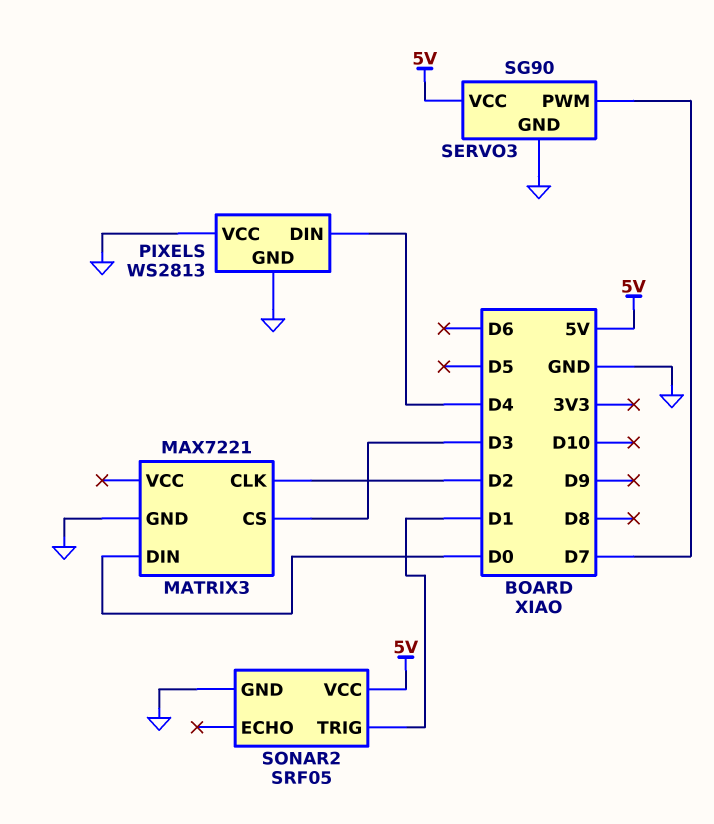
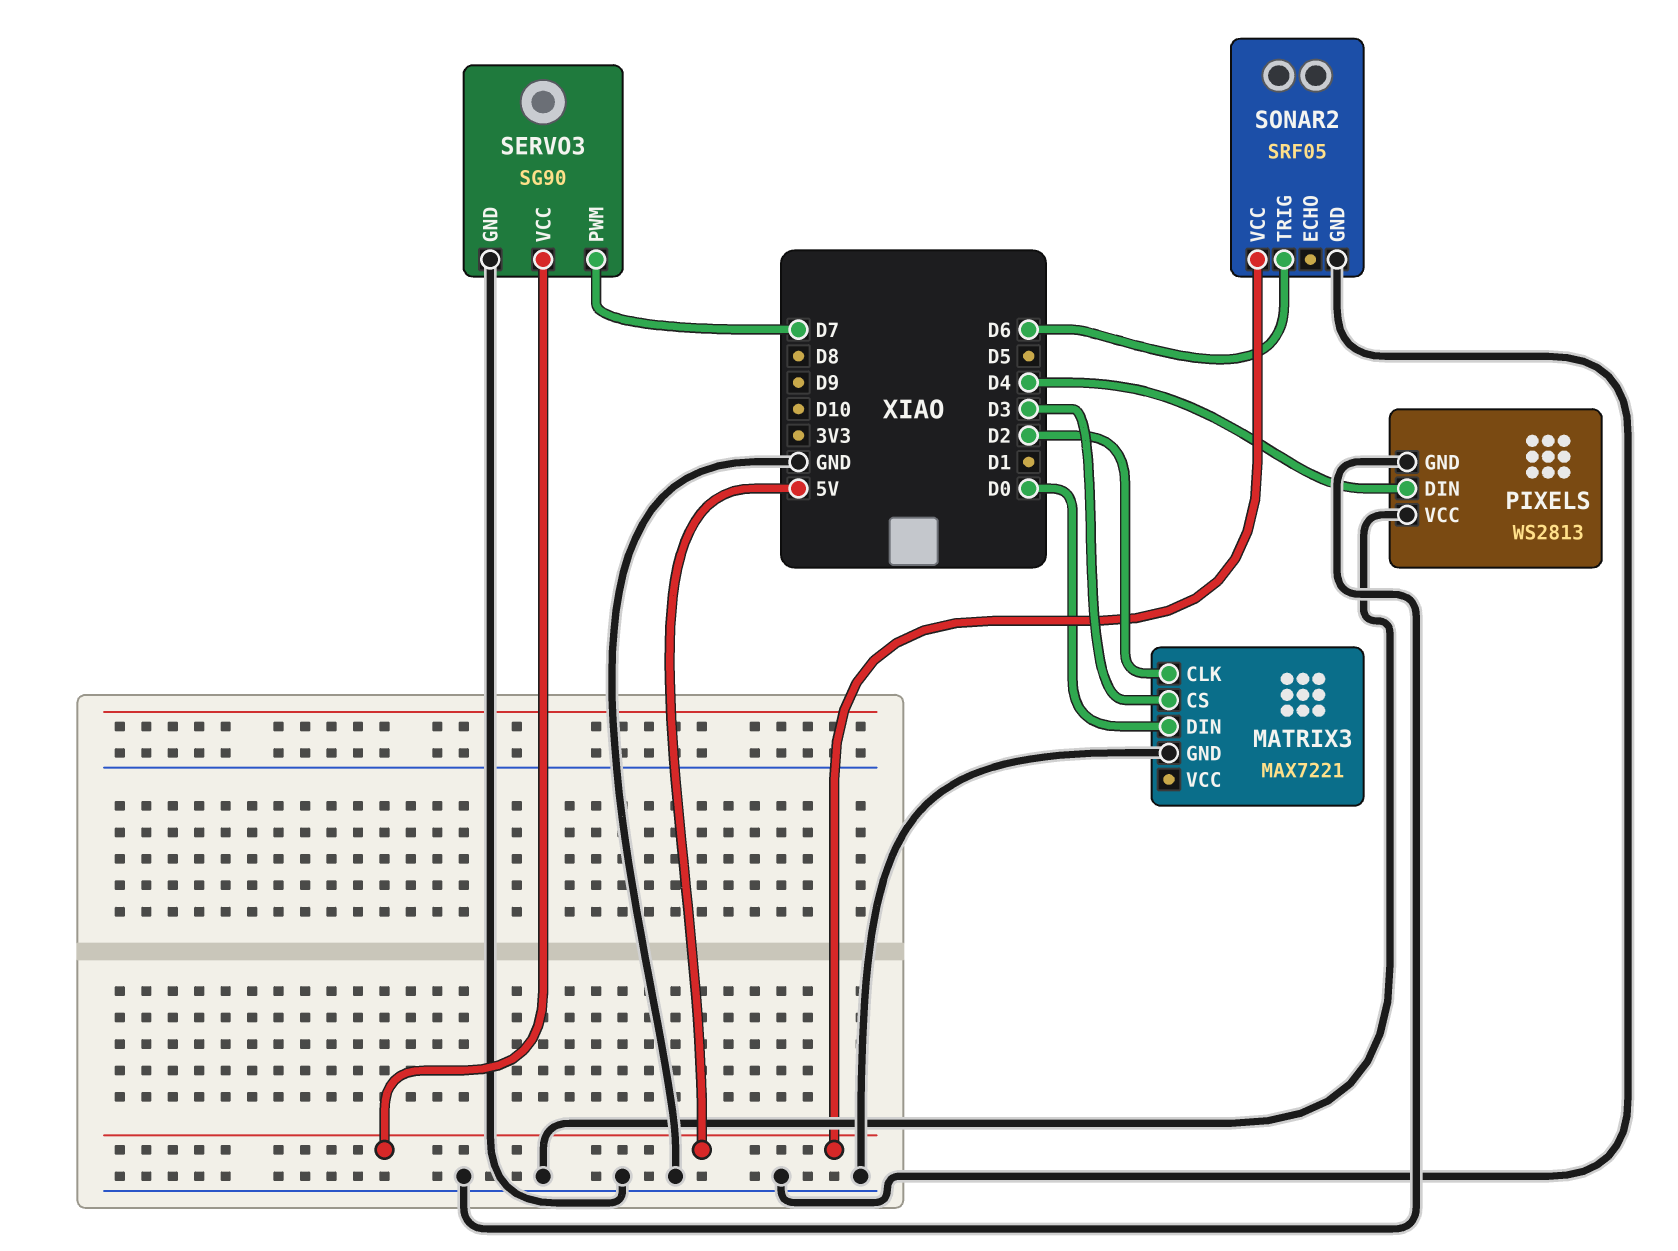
SONAR2 pin TRIG: D1 -> D6

